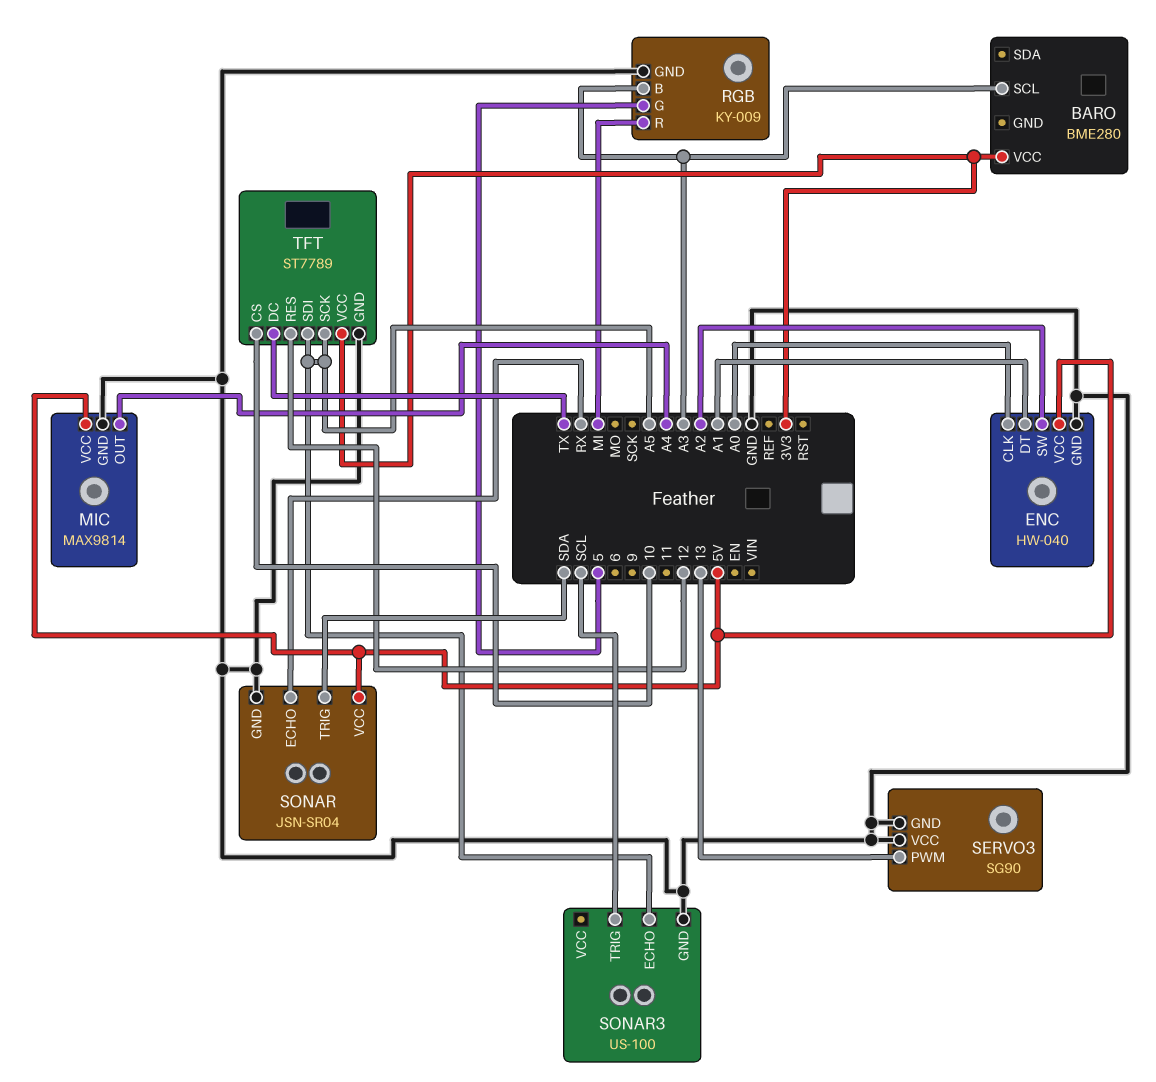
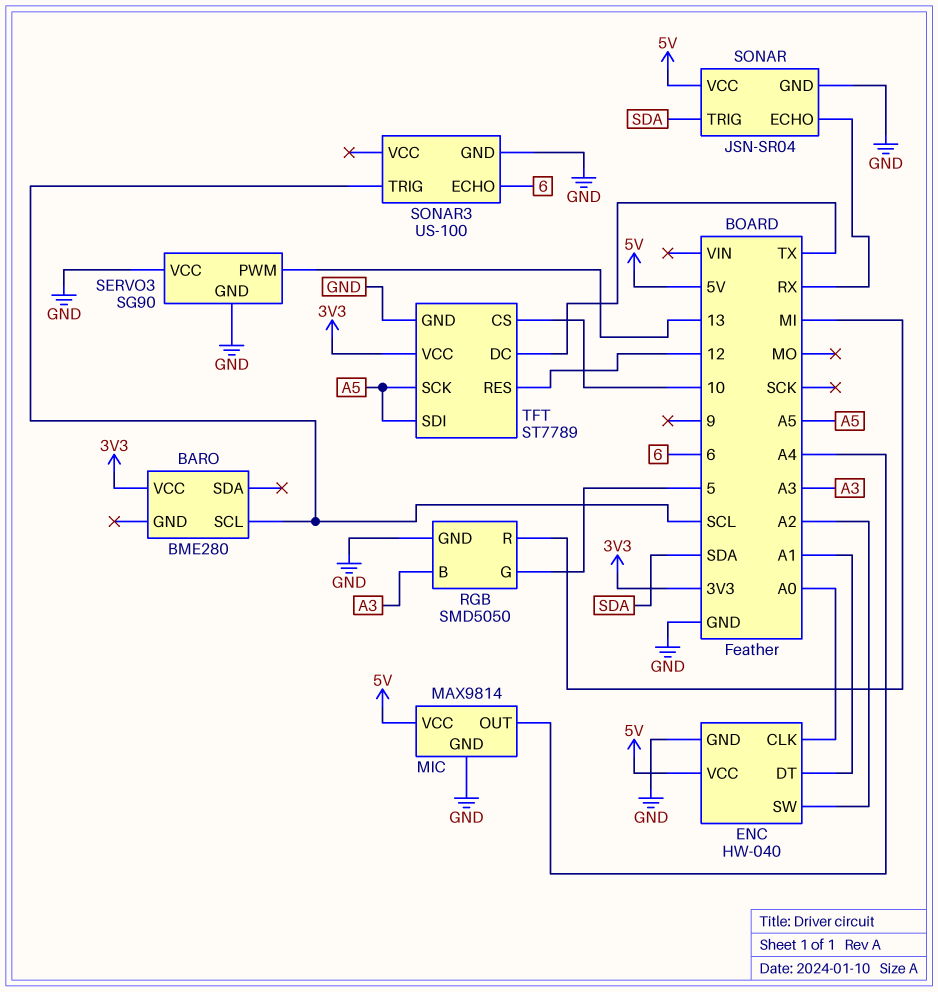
BARO pin SCL: A3 -> SCL
RGB: KY-009 -> SMD5050
SONAR3 pin ECHO: A5 -> 6

